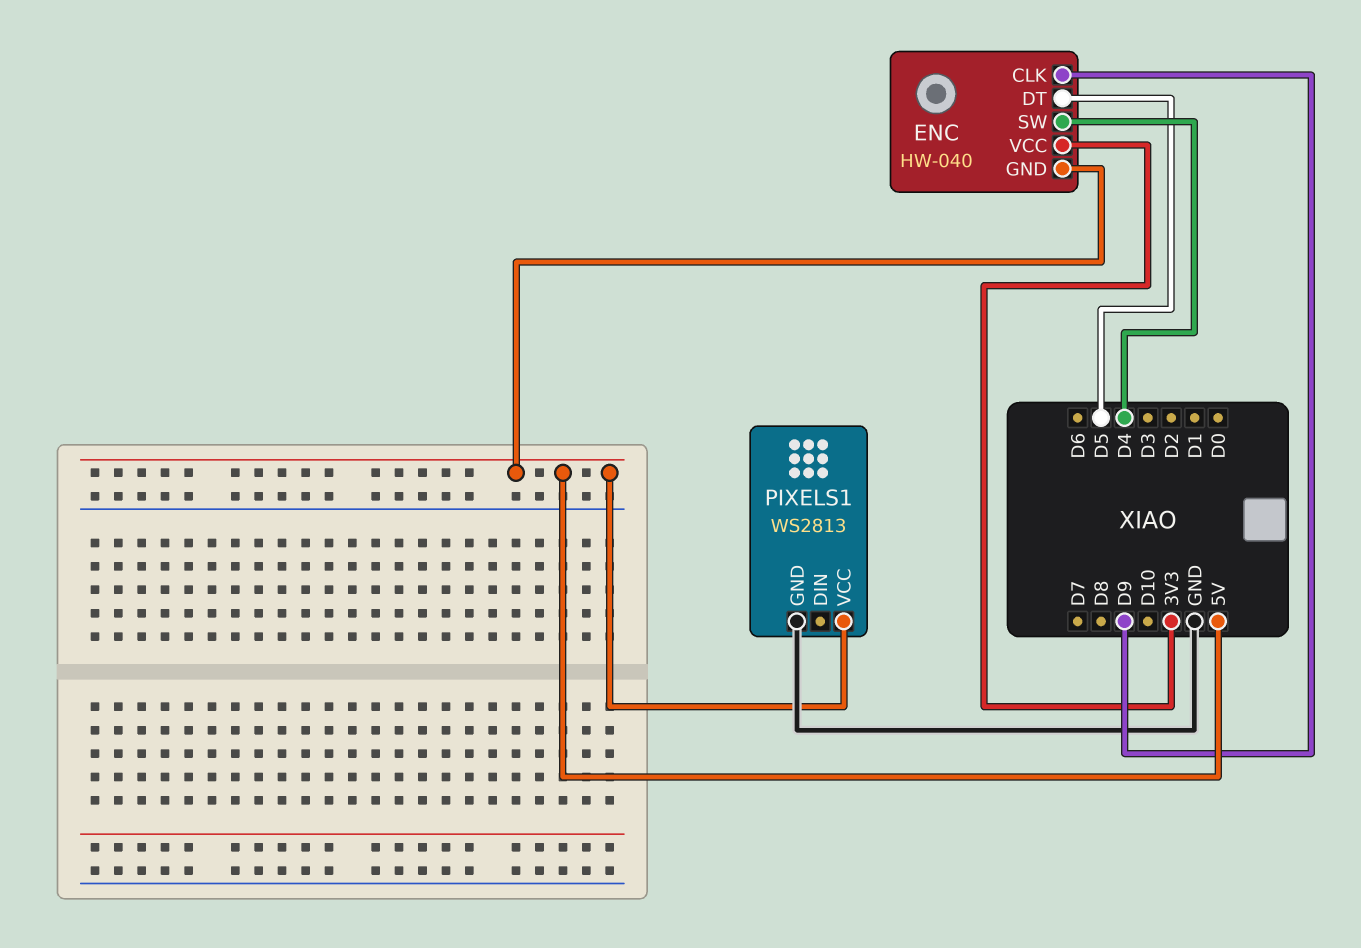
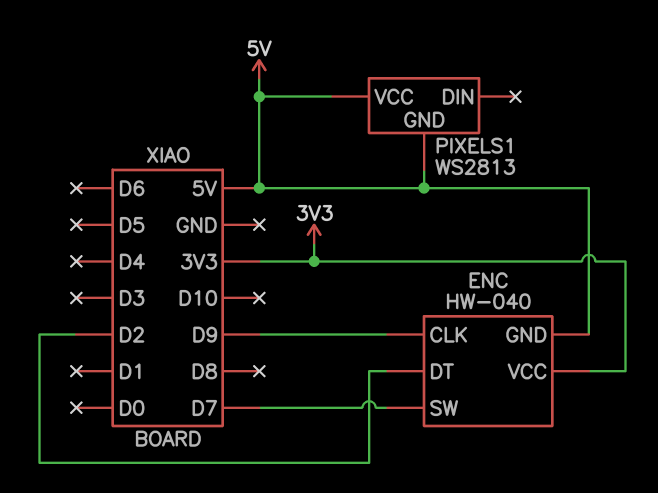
ENC pin DT: D5 -> D2
ENC pin SW: D4 -> D7
PIXELS1 pin GND: GND -> 5V

